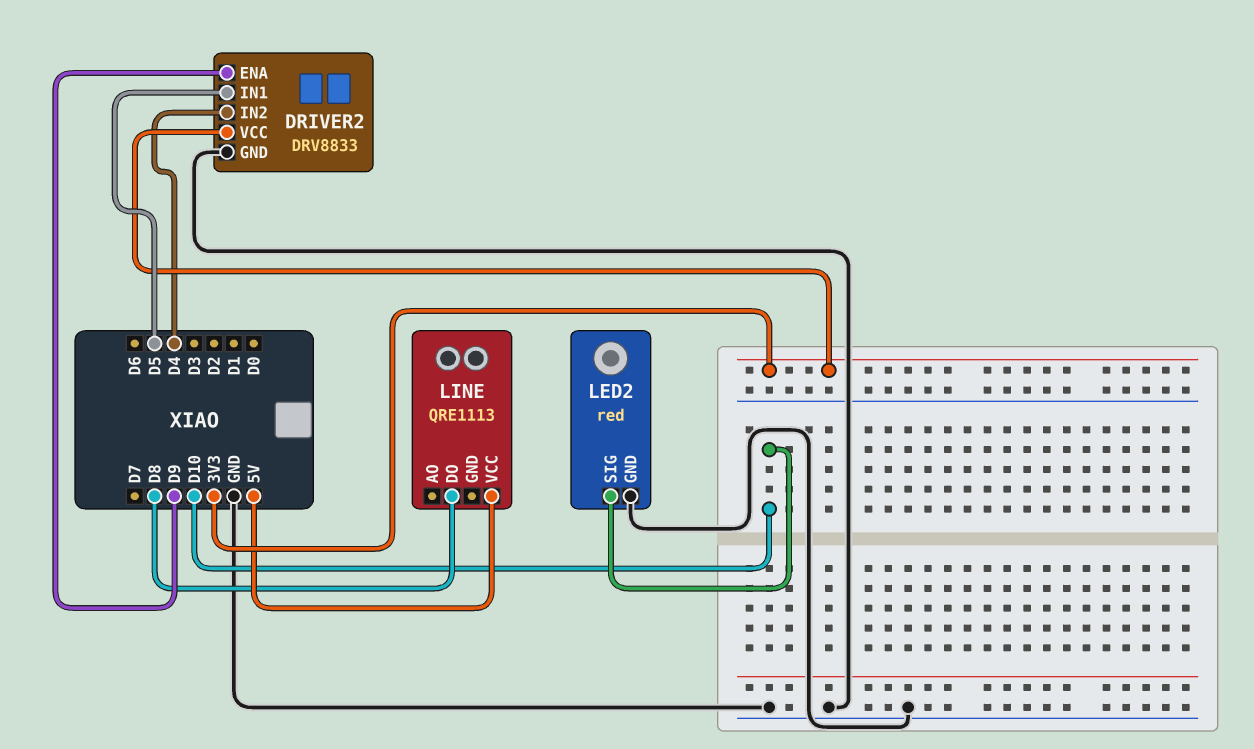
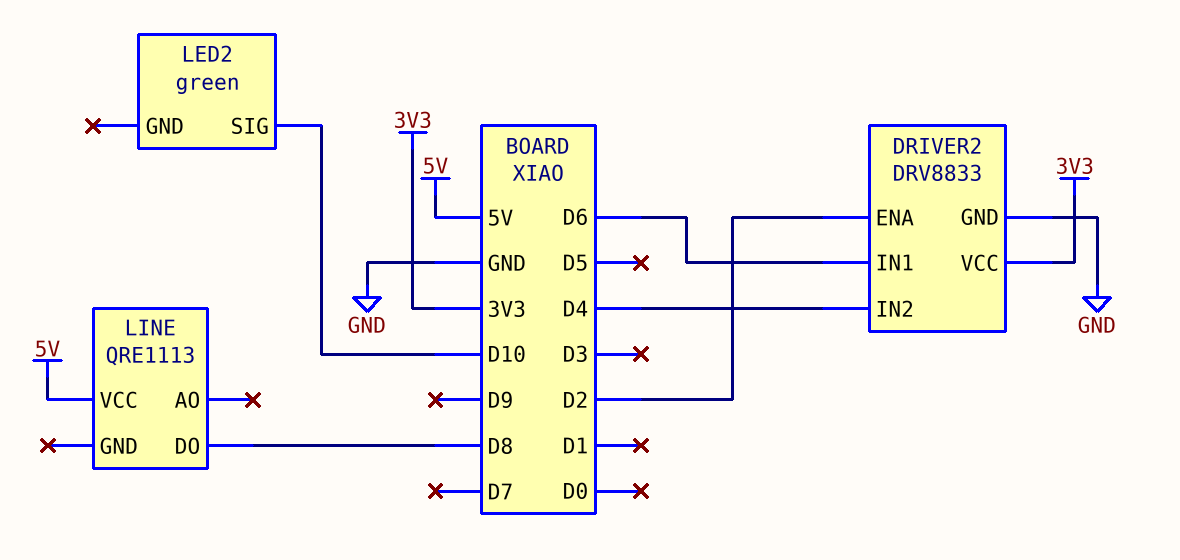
DRIVER2 pin ENA: D9 -> D2
DRIVER2 pin IN1: D5 -> D6
LED2: red -> green
LED2 pin GND: GND -> none

